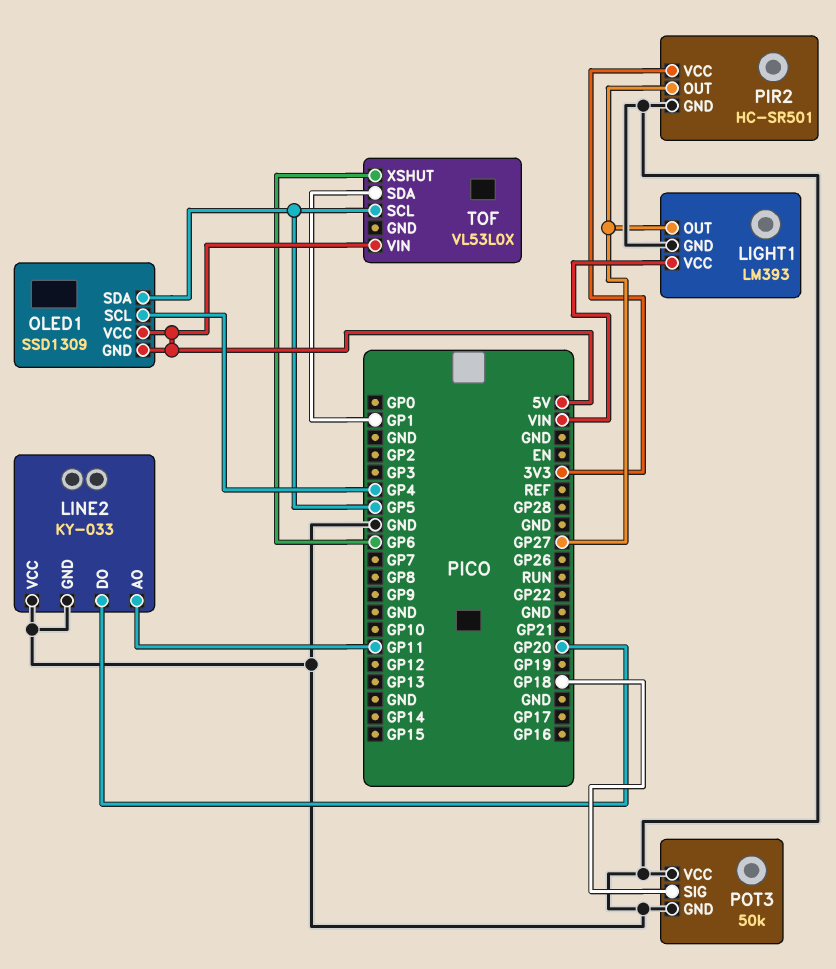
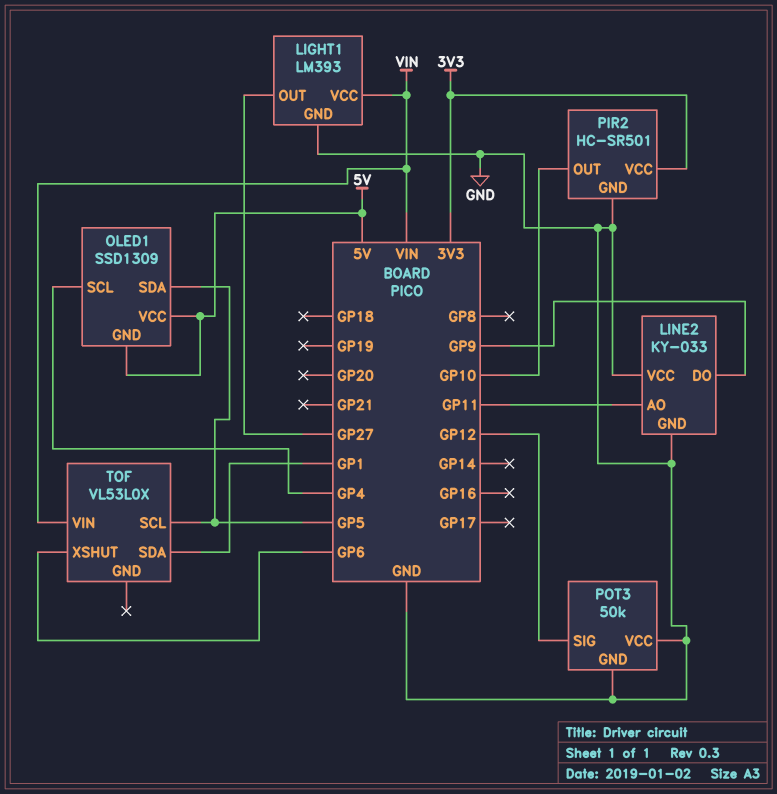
LINE2 pin DO: GP20 -> GP9
PIR2 pin OUT: GP27 -> GP10
POT3 pin SIG: GP18 -> GP12
TOF pin VIN: 5V -> VIN

